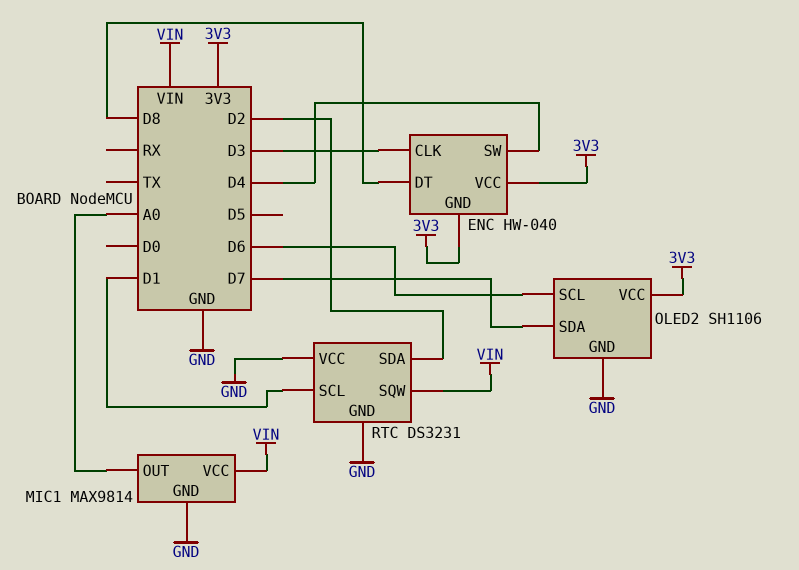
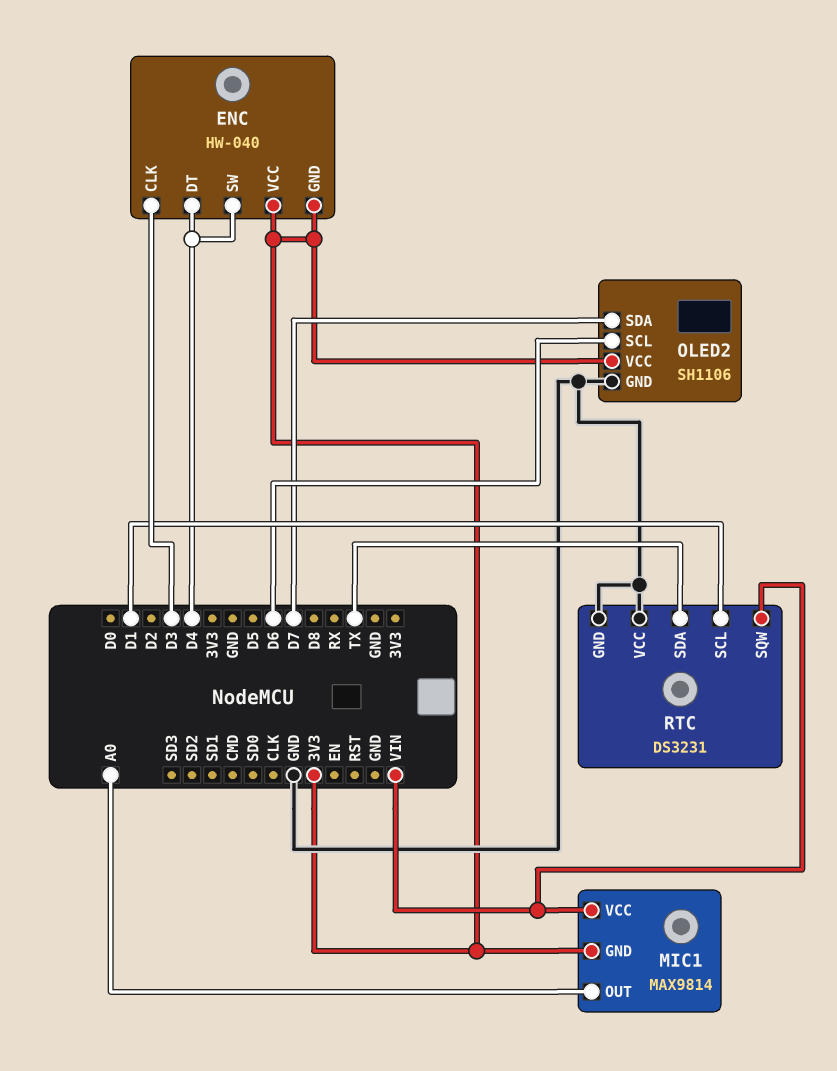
ENC pin DT: D8 -> D4
MIC1 pin GND: GND -> 3V3
RTC pin SDA: D2 -> TX

